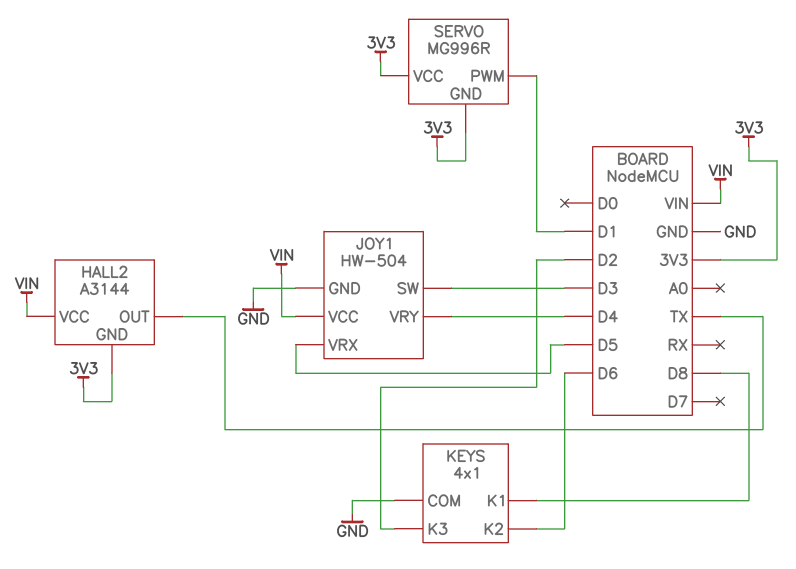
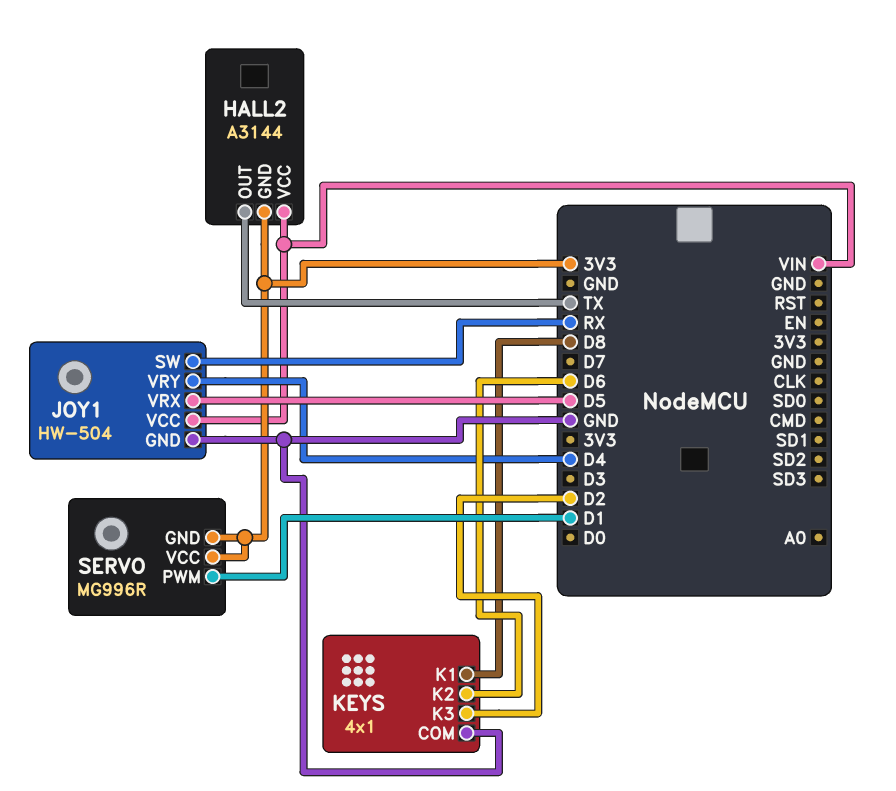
JOY1 pin SW: D3 -> RX

